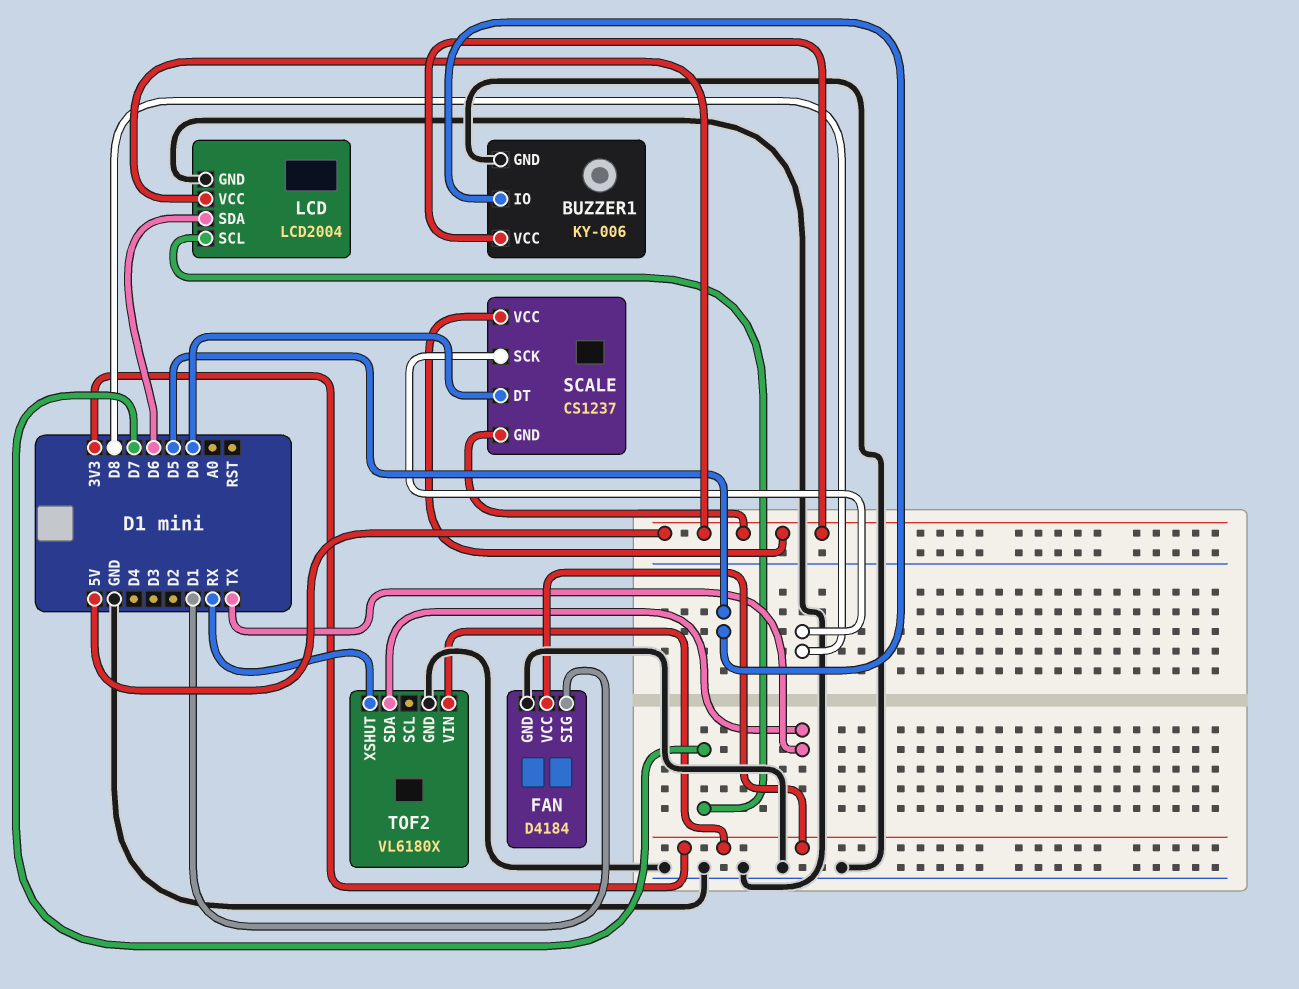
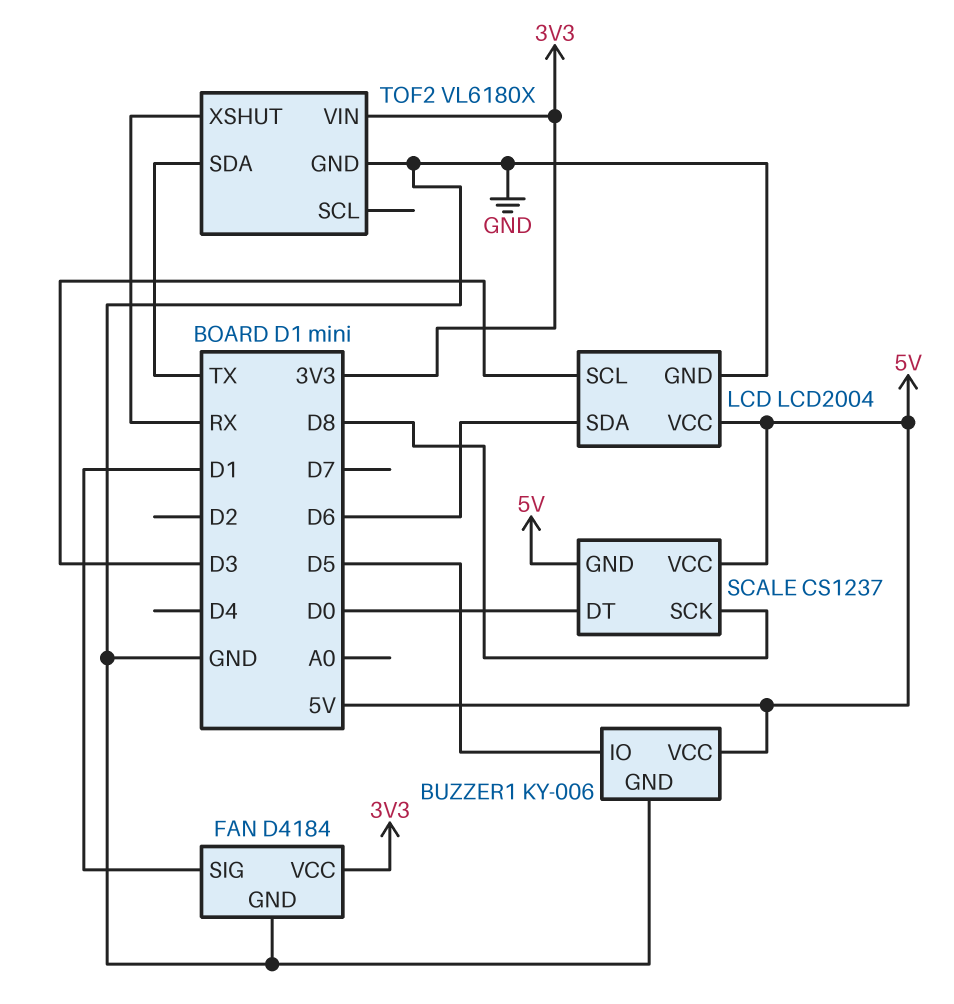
LCD pin SCL: D7 -> D3

